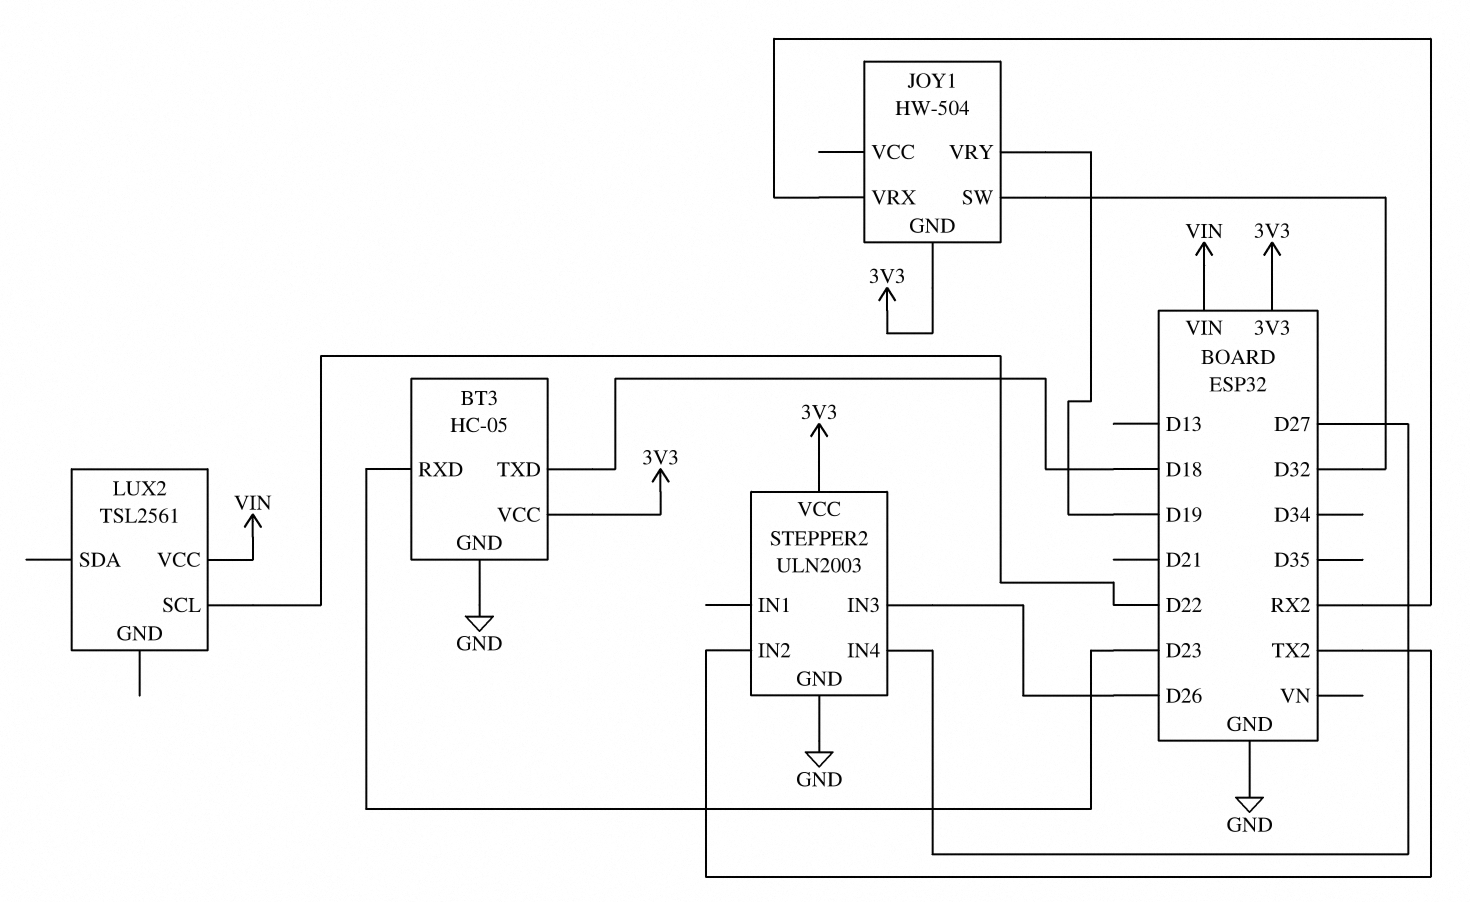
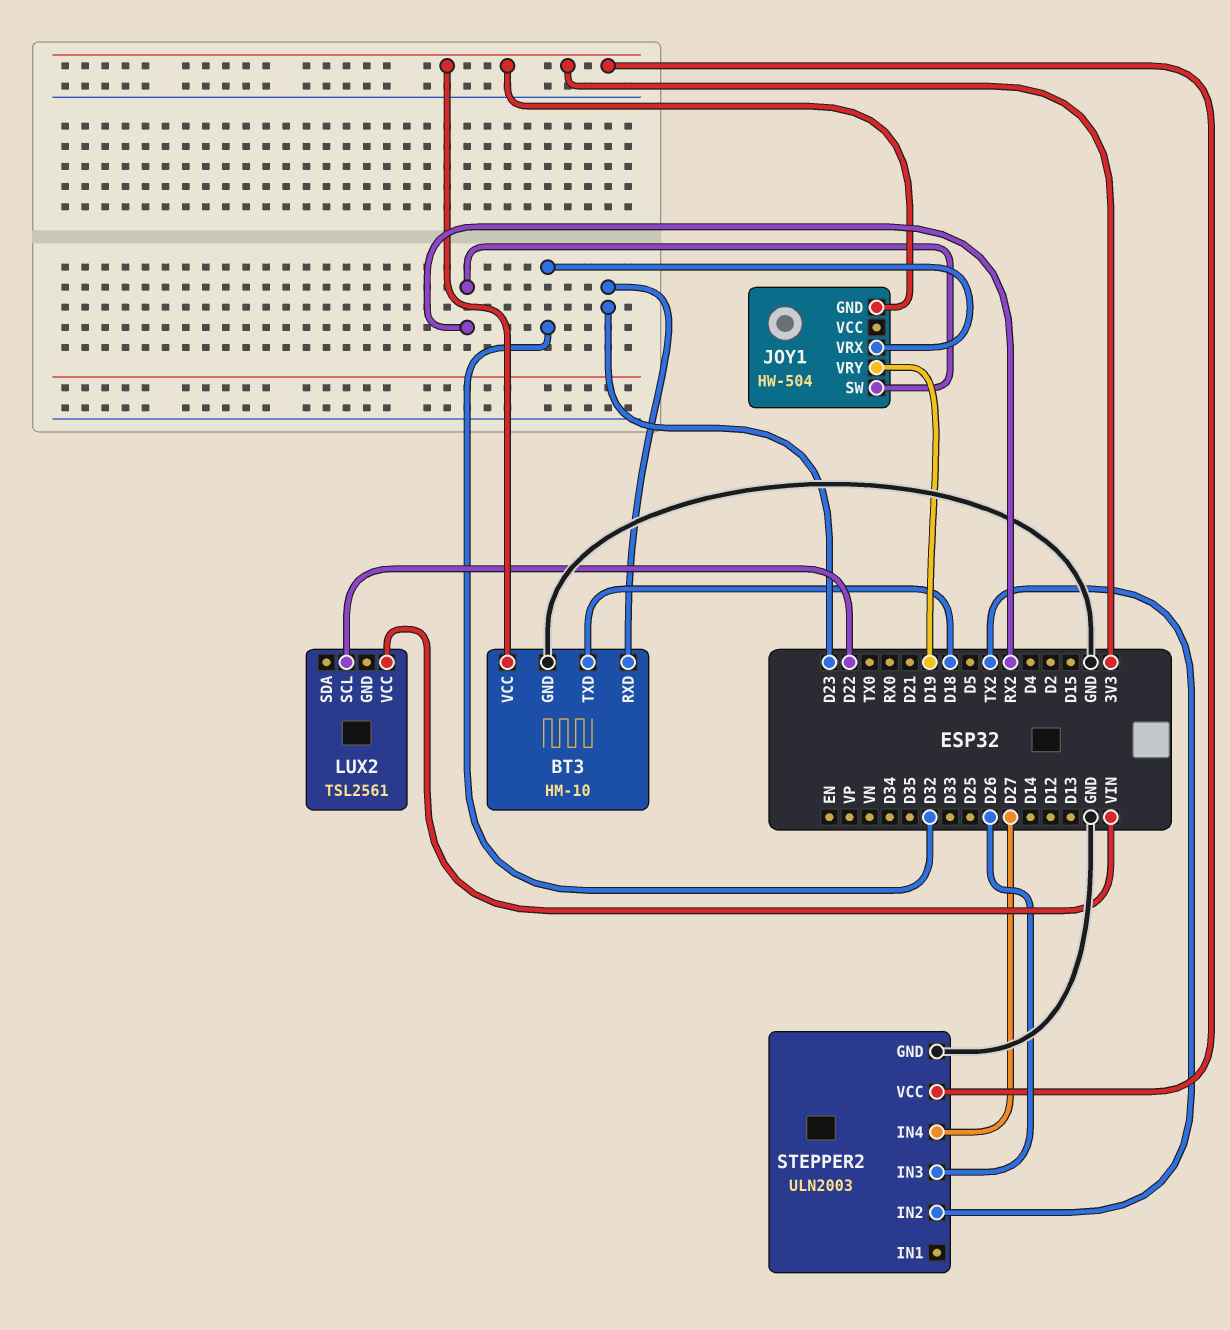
BT3: HC-05 -> HM-10
JOY1 pin SW: D32 -> RX2
JOY1 pin VRX: RX2 -> D32

